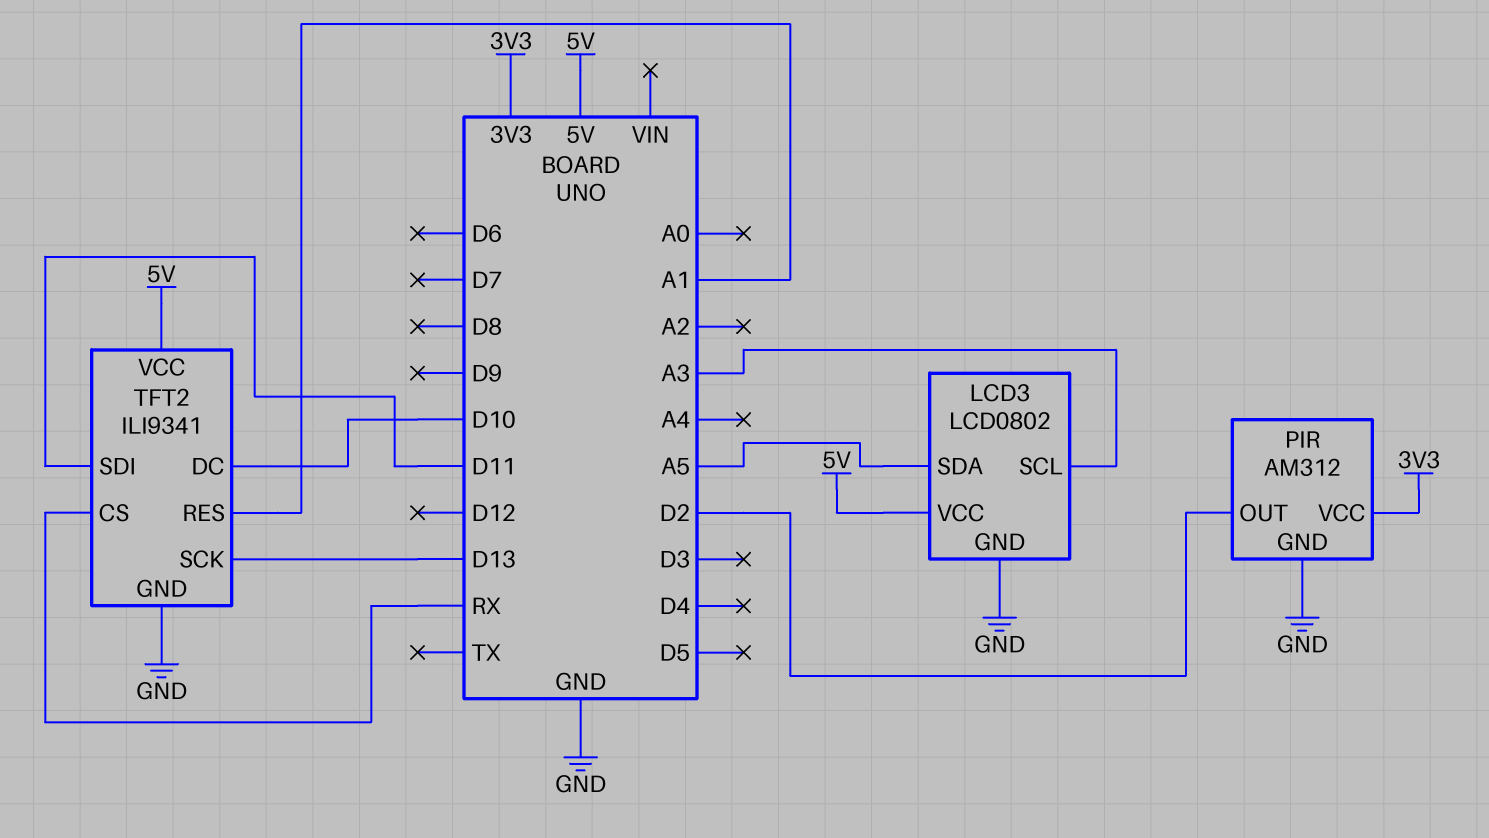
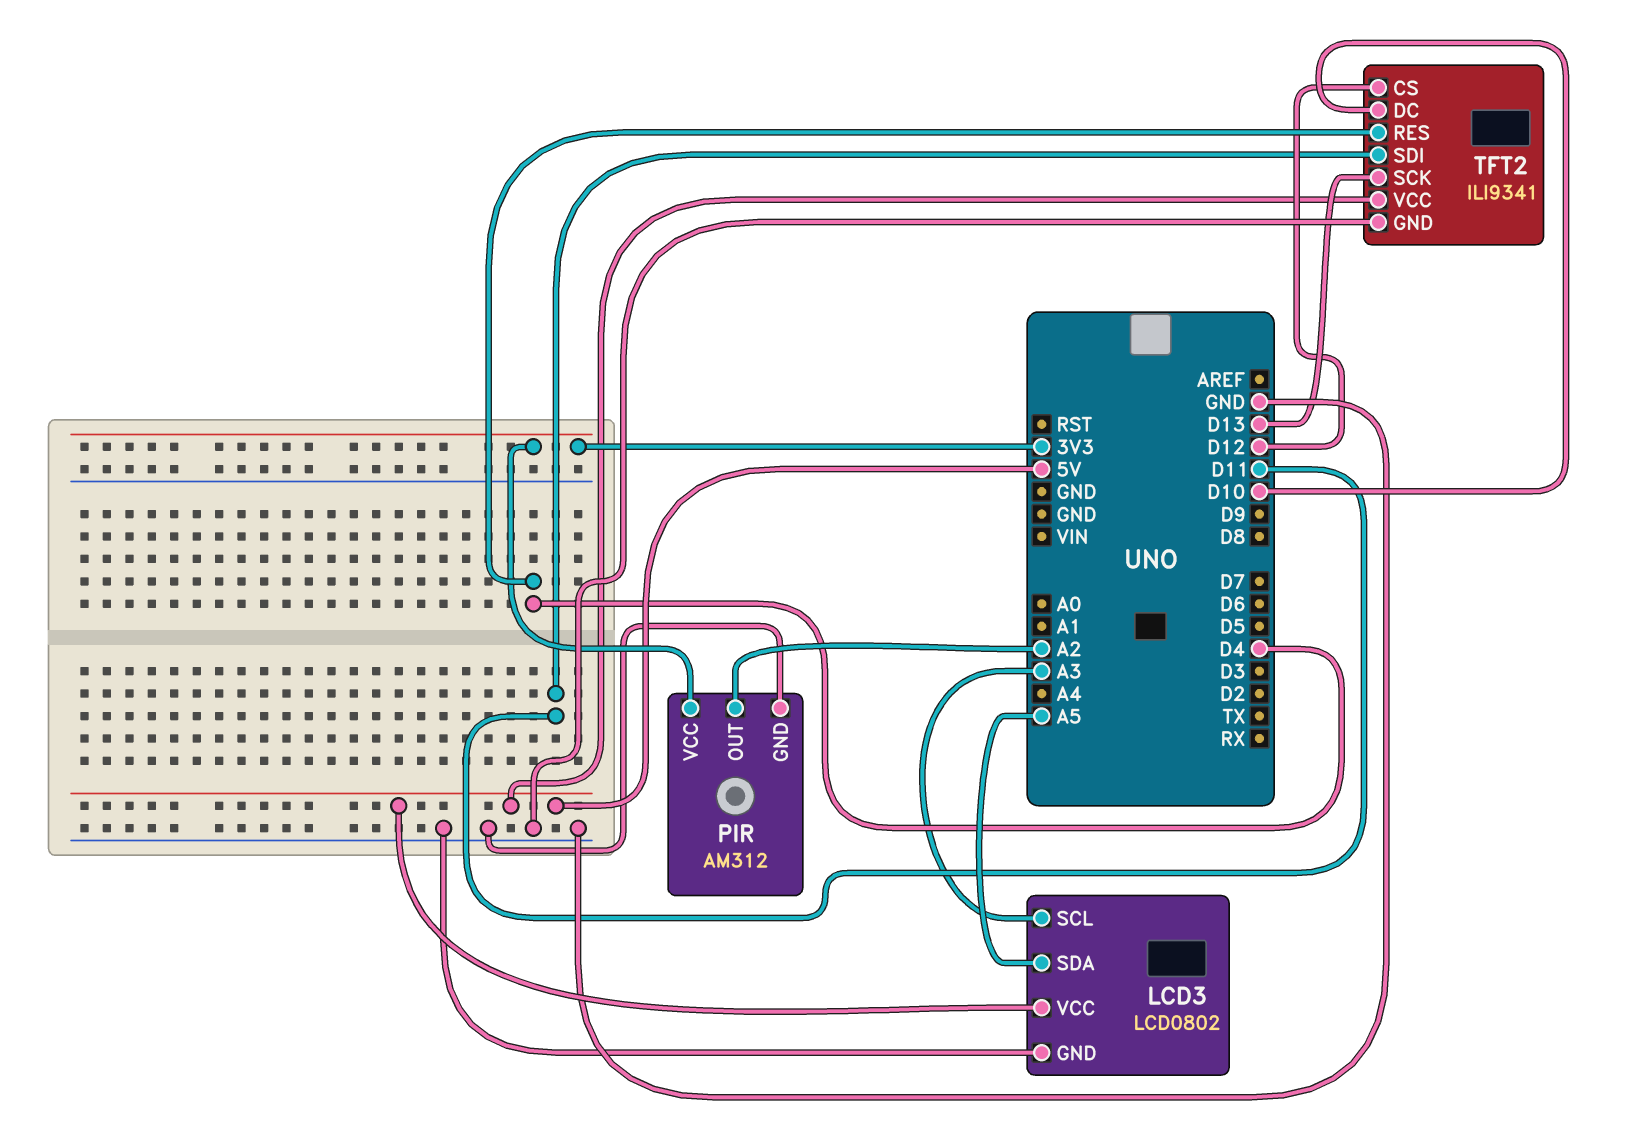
PIR pin OUT: D2 -> A2
TFT2 pin CS: RX -> D12
TFT2 pin RES: A1 -> D4

